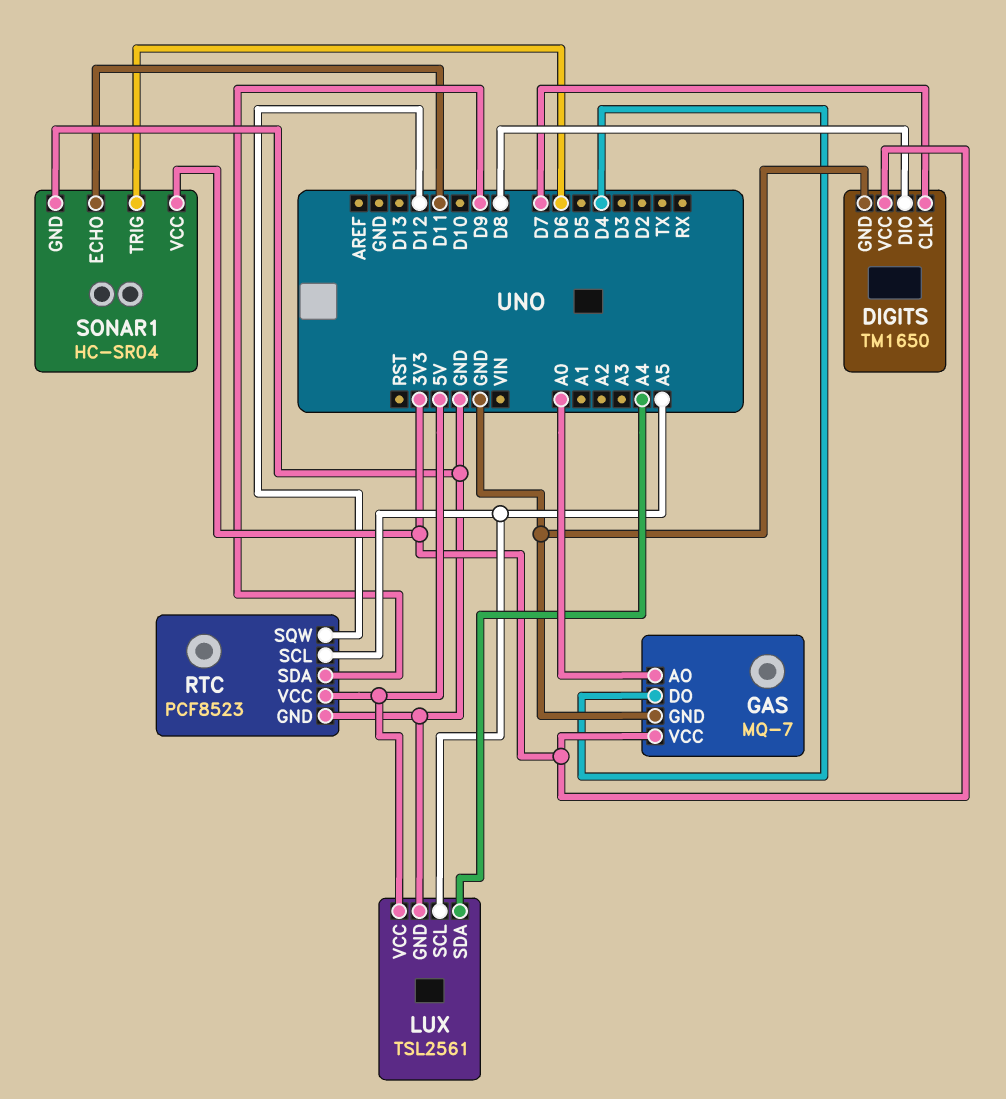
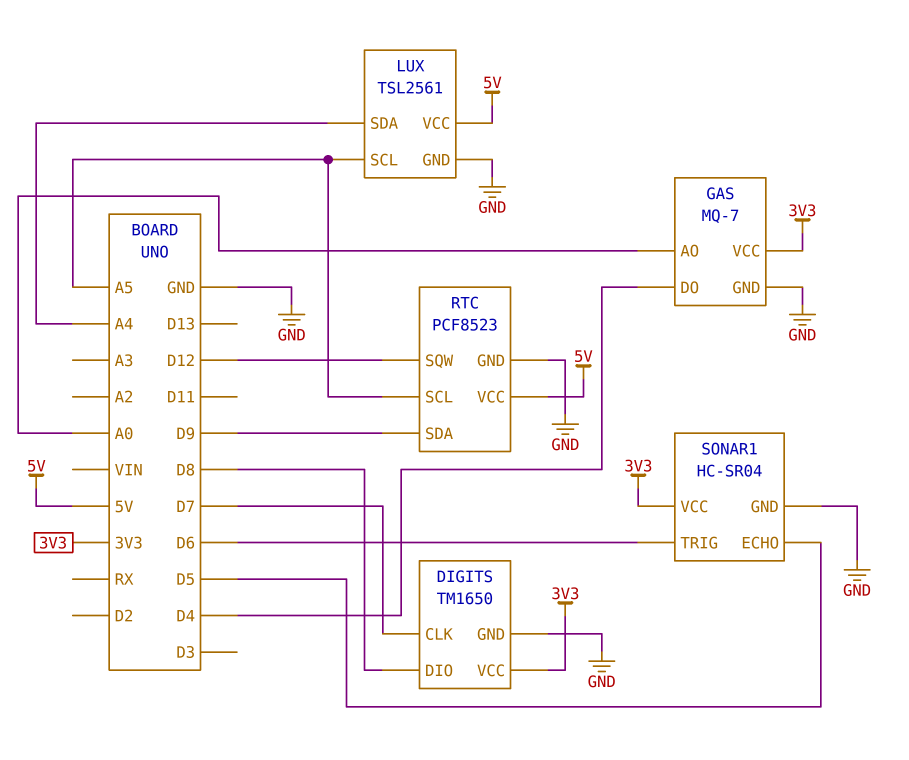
SONAR1 pin ECHO: D11 -> D5

